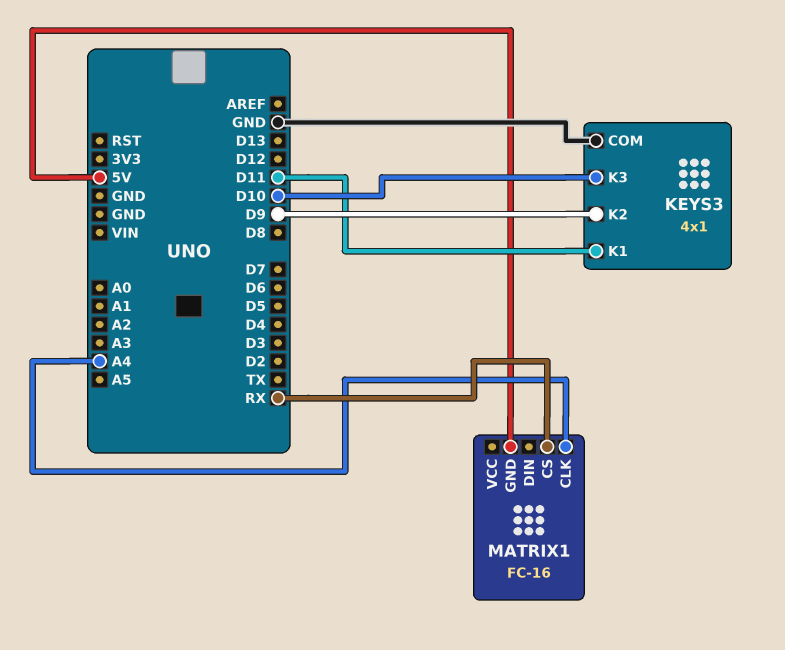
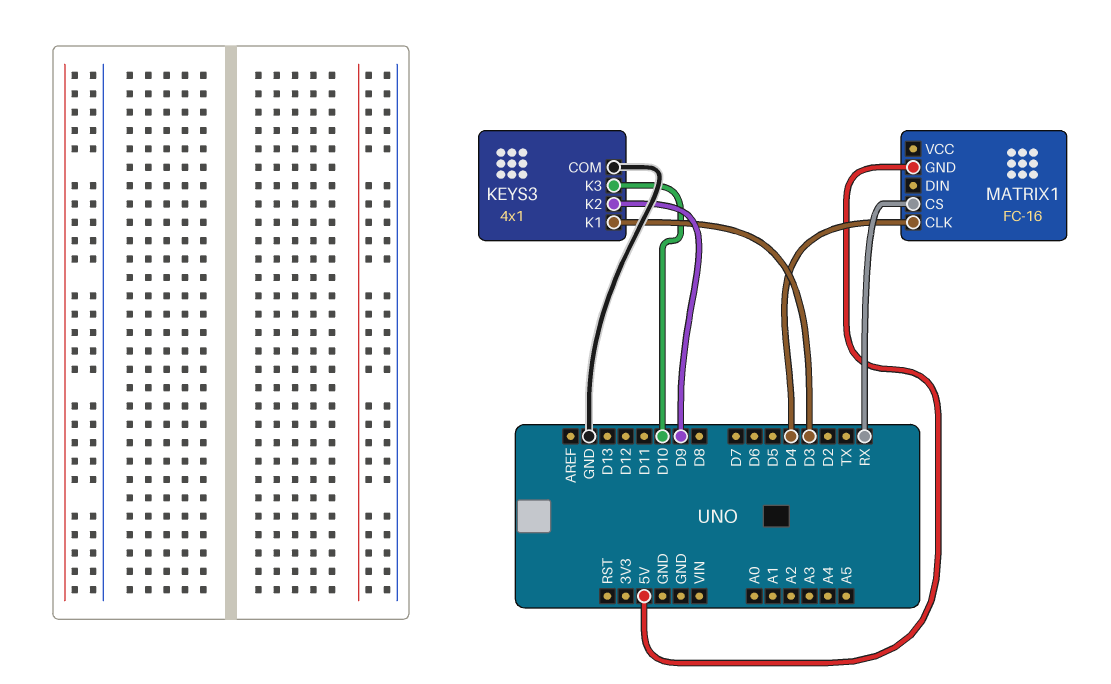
KEYS3 pin K1: D11 -> D3
MATRIX1 pin CLK: A4 -> D4

